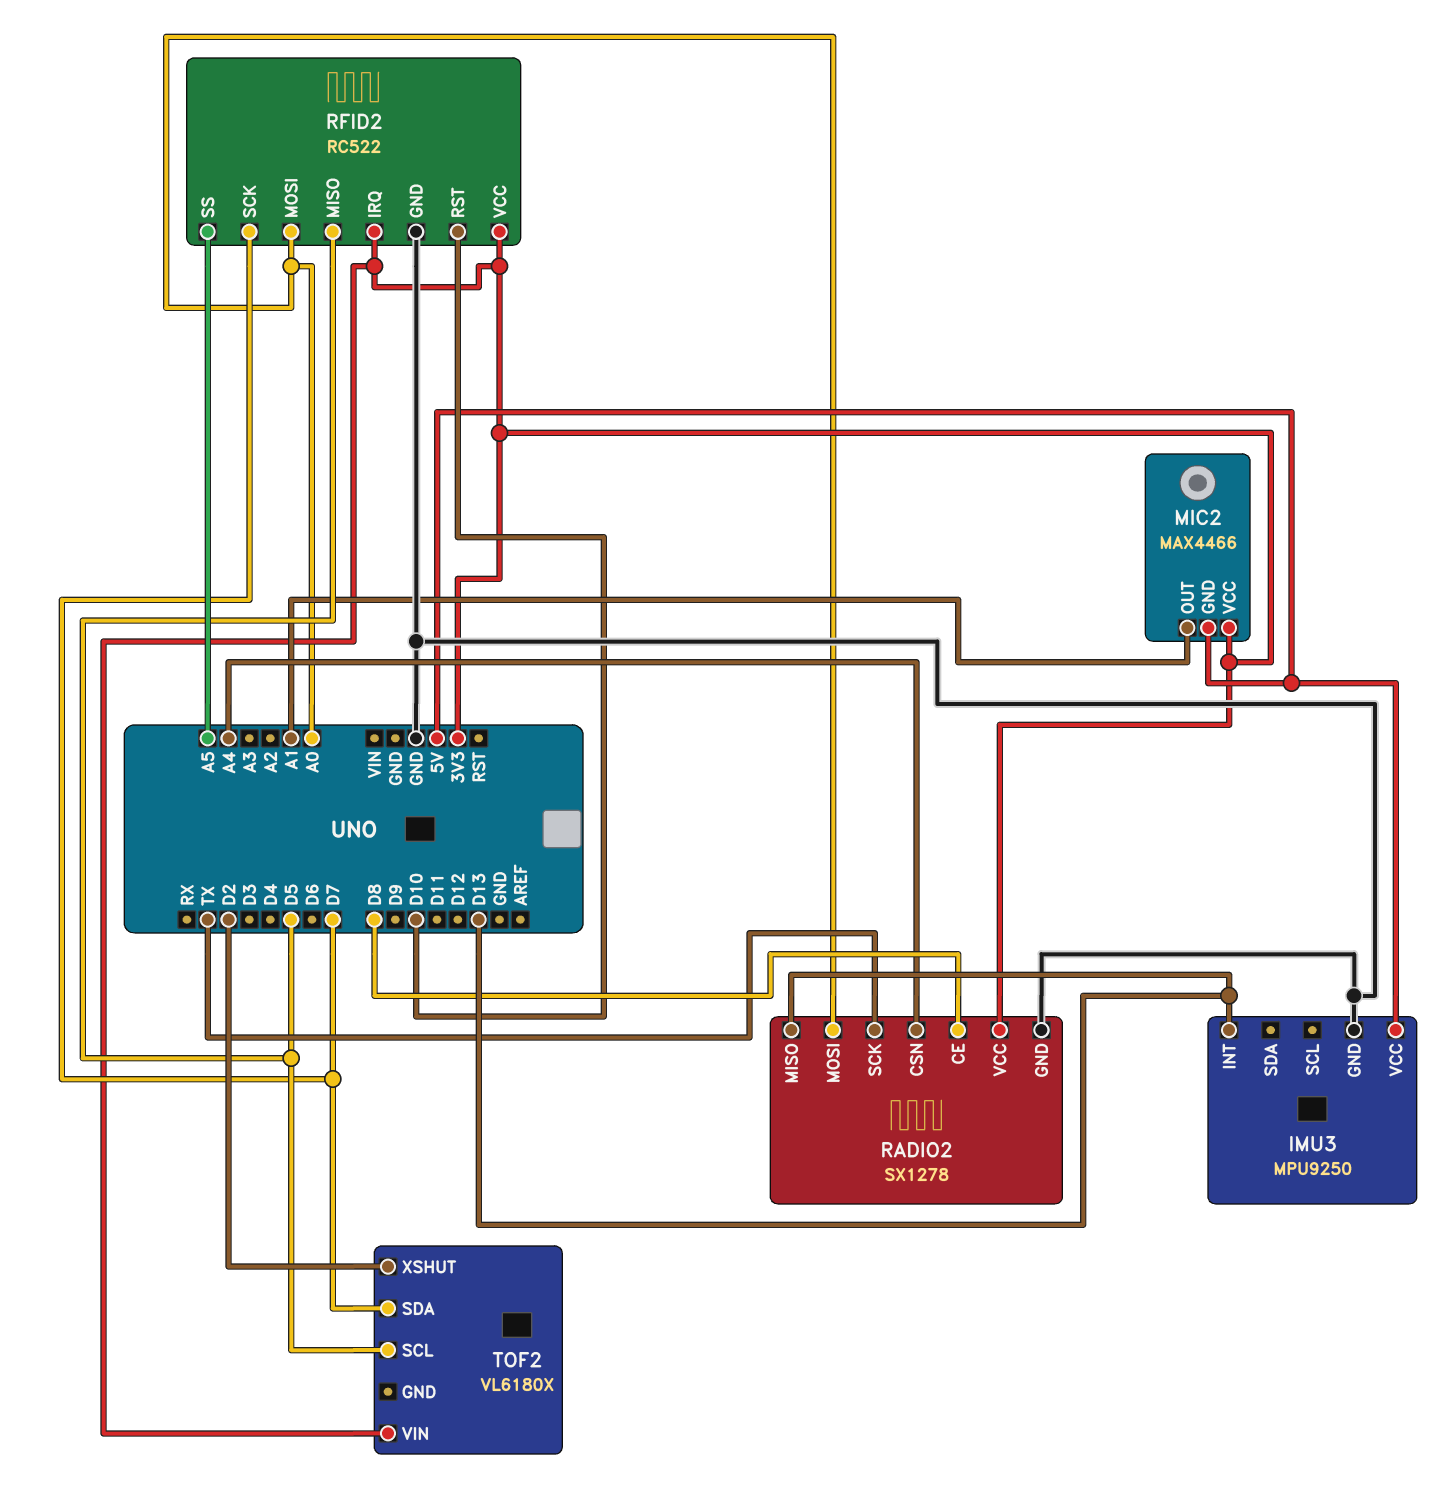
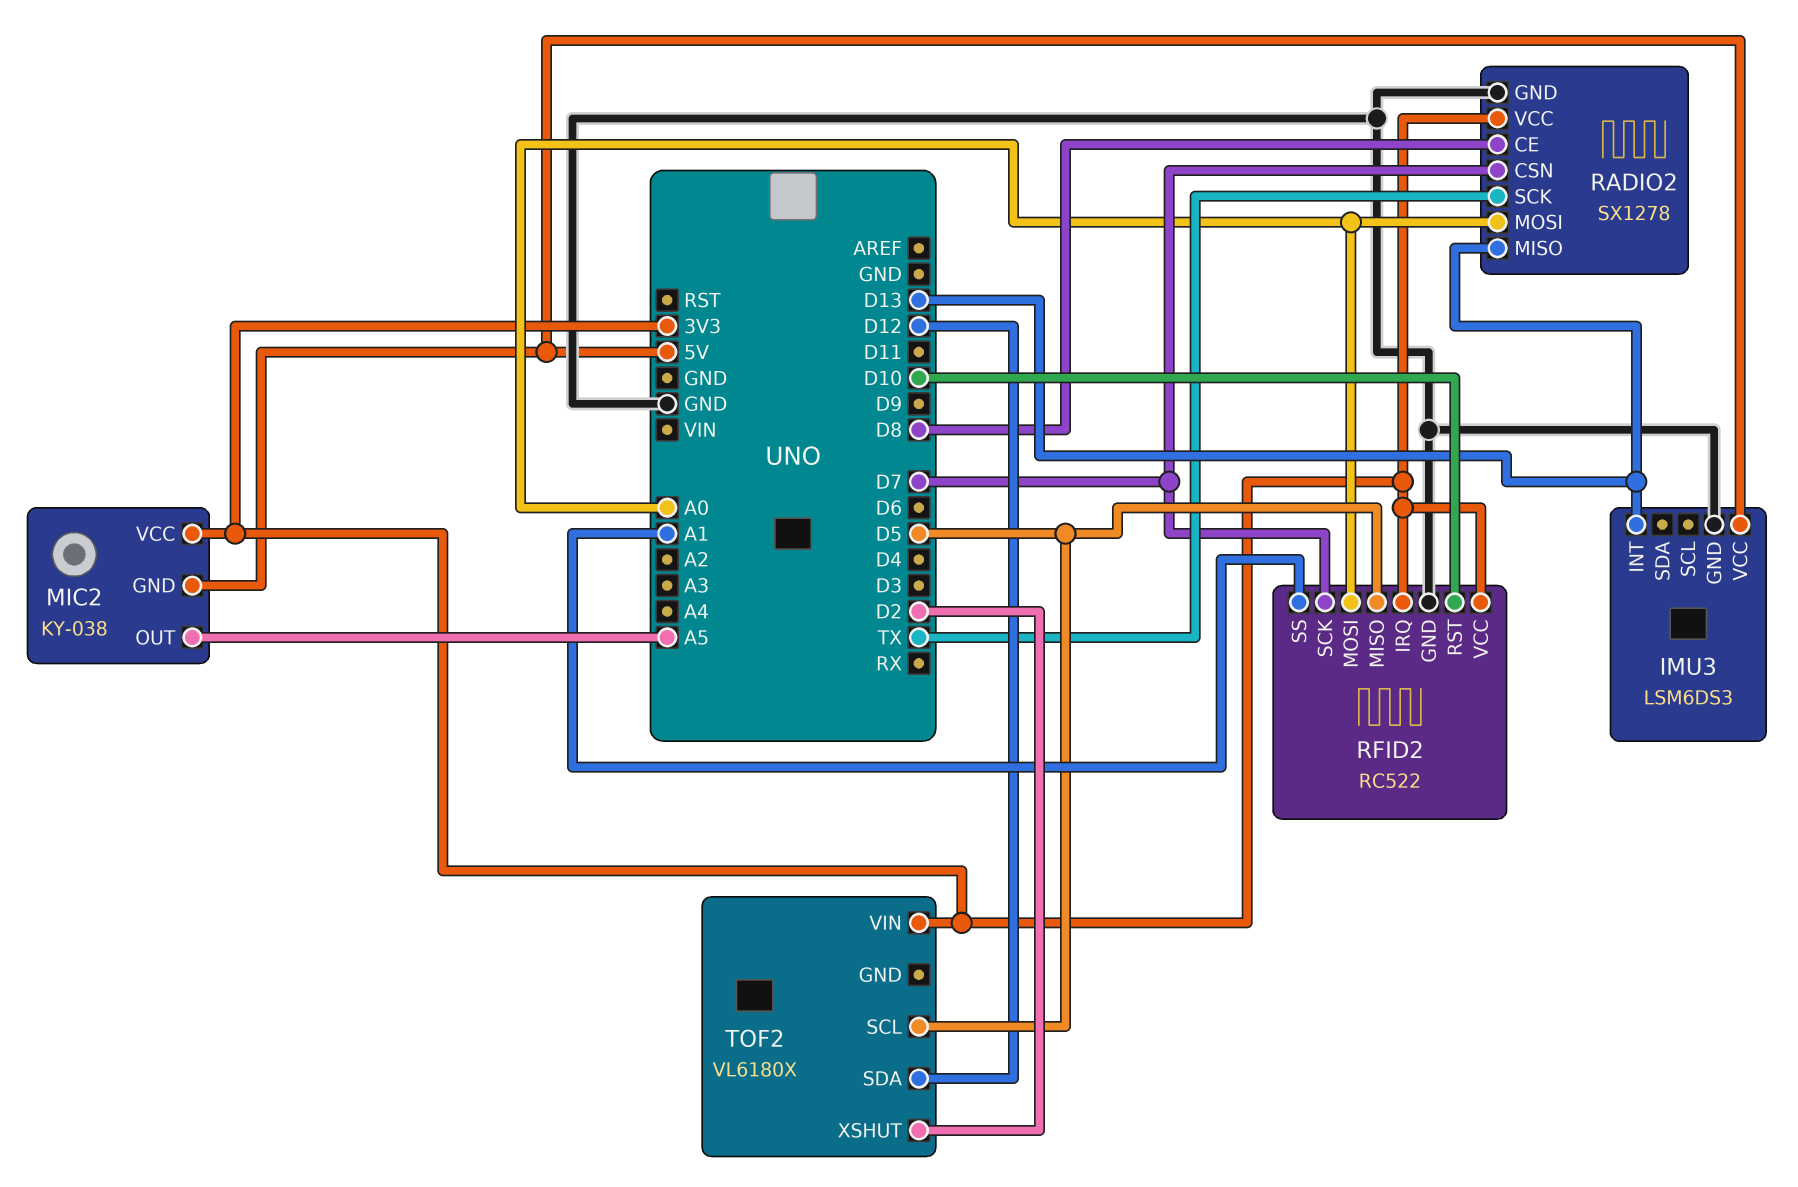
IMU3: MPU9250 -> LSM6DS3
MIC2: MAX4466 -> KY-038
MIC2 pin OUT: A1 -> A5
RADIO2 pin CSN: A4 -> D7
RFID2 pin SS: A5 -> A1
TOF2 pin SDA: D7 -> D12

